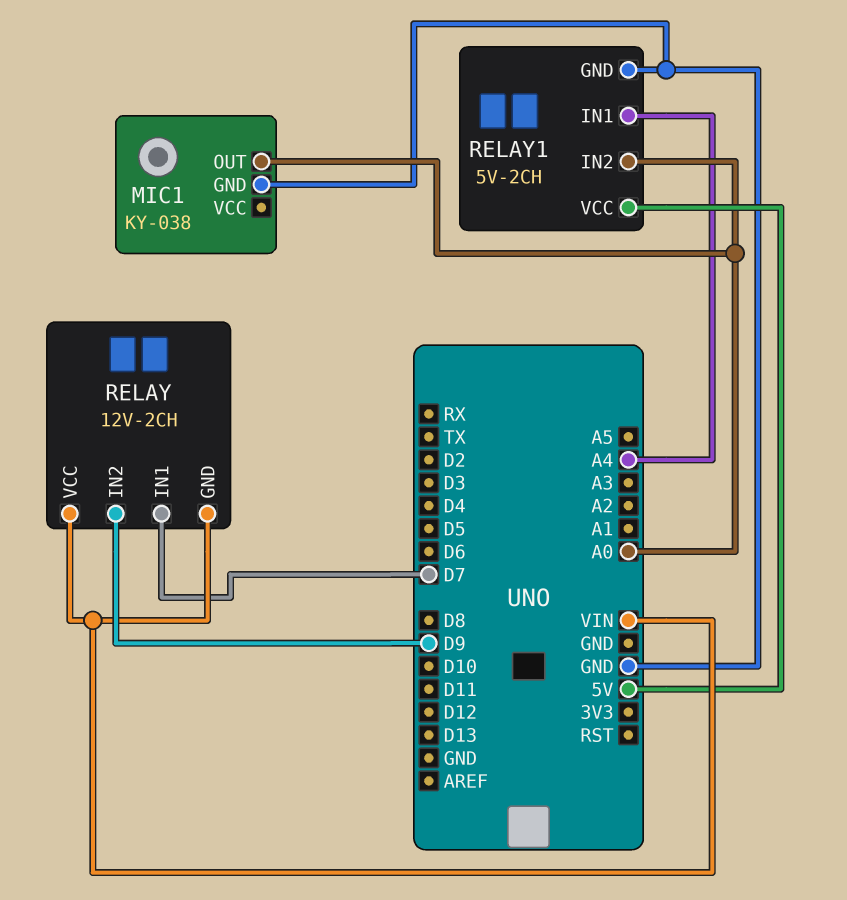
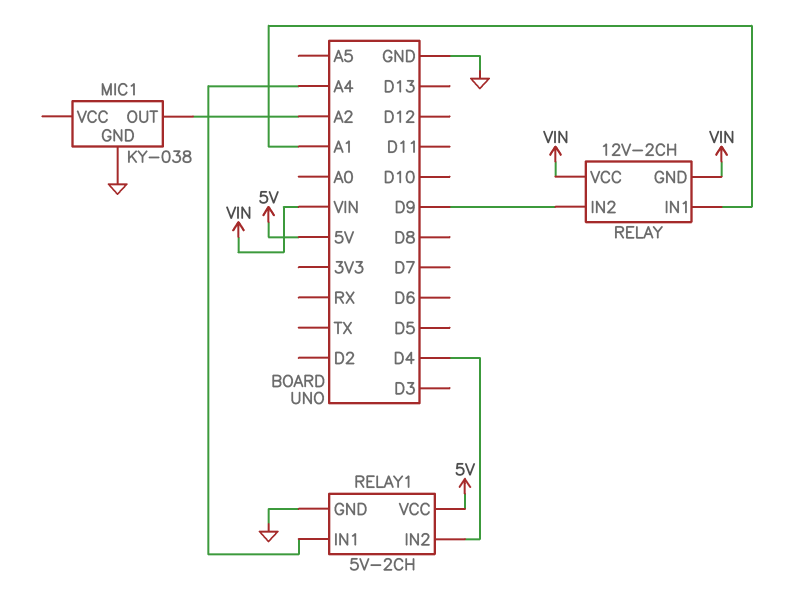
MIC1 pin OUT: A0 -> A2
RELAY pin IN1: D7 -> A1
RELAY1 pin IN2: A0 -> D4

